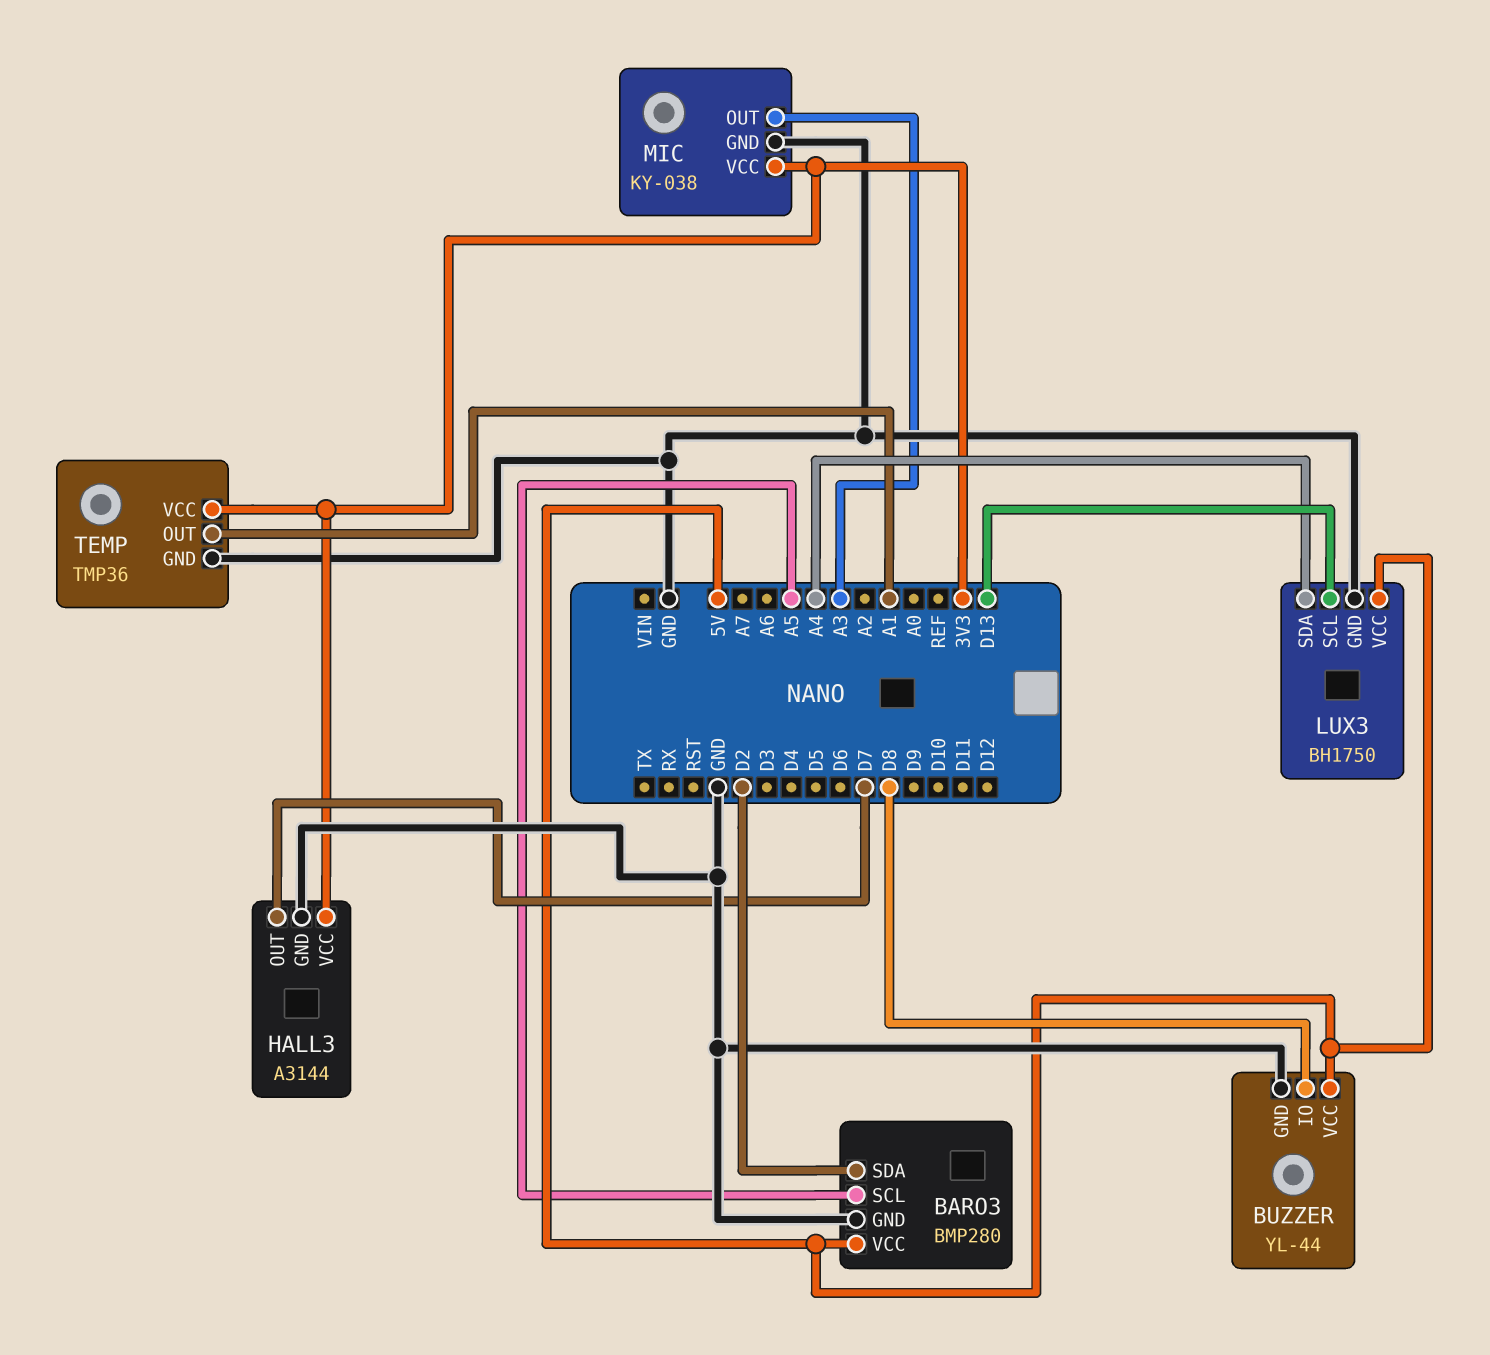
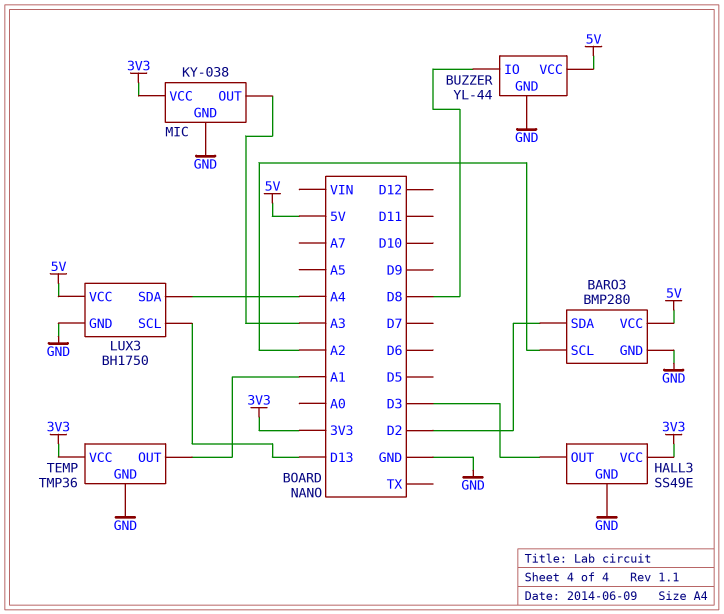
BARO3 pin SCL: A5 -> A2
HALL3: A3144 -> SS49E
HALL3 pin OUT: D7 -> D3

